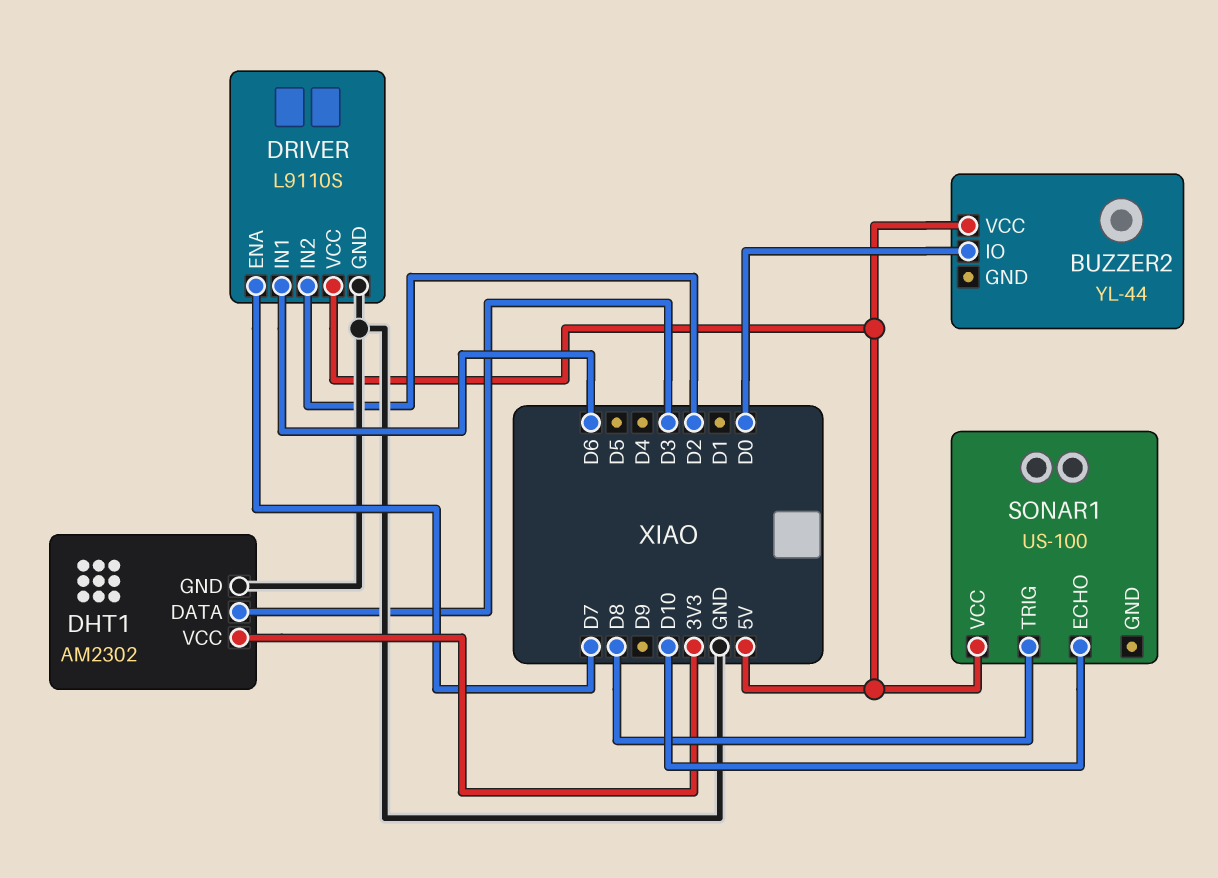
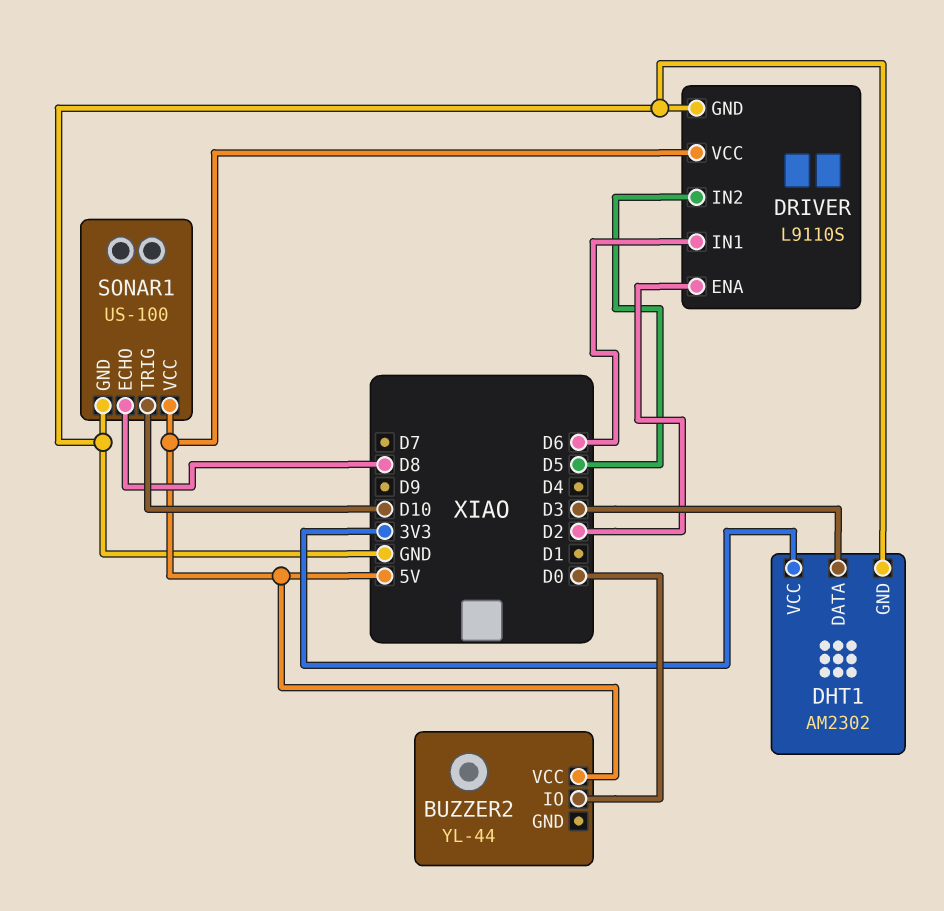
DRIVER pin ENA: D7 -> D2
DRIVER pin IN2: D2 -> D5
SONAR1 pin ECHO: D10 -> D8
SONAR1 pin GND: none -> GND
SONAR1 pin TRIG: D8 -> D10

